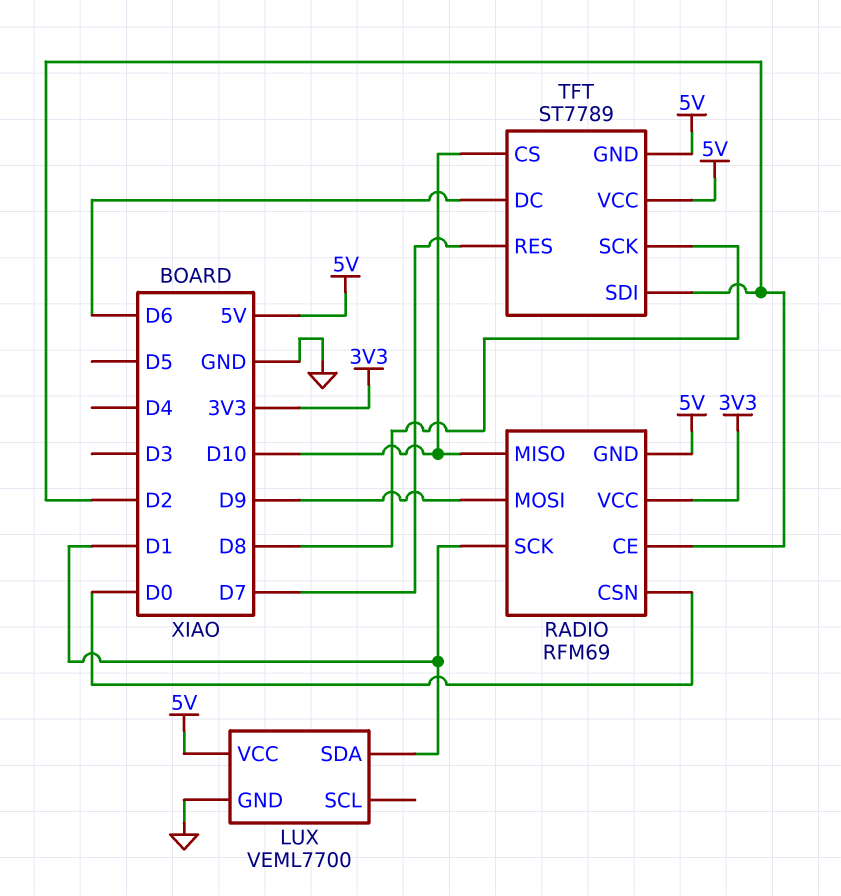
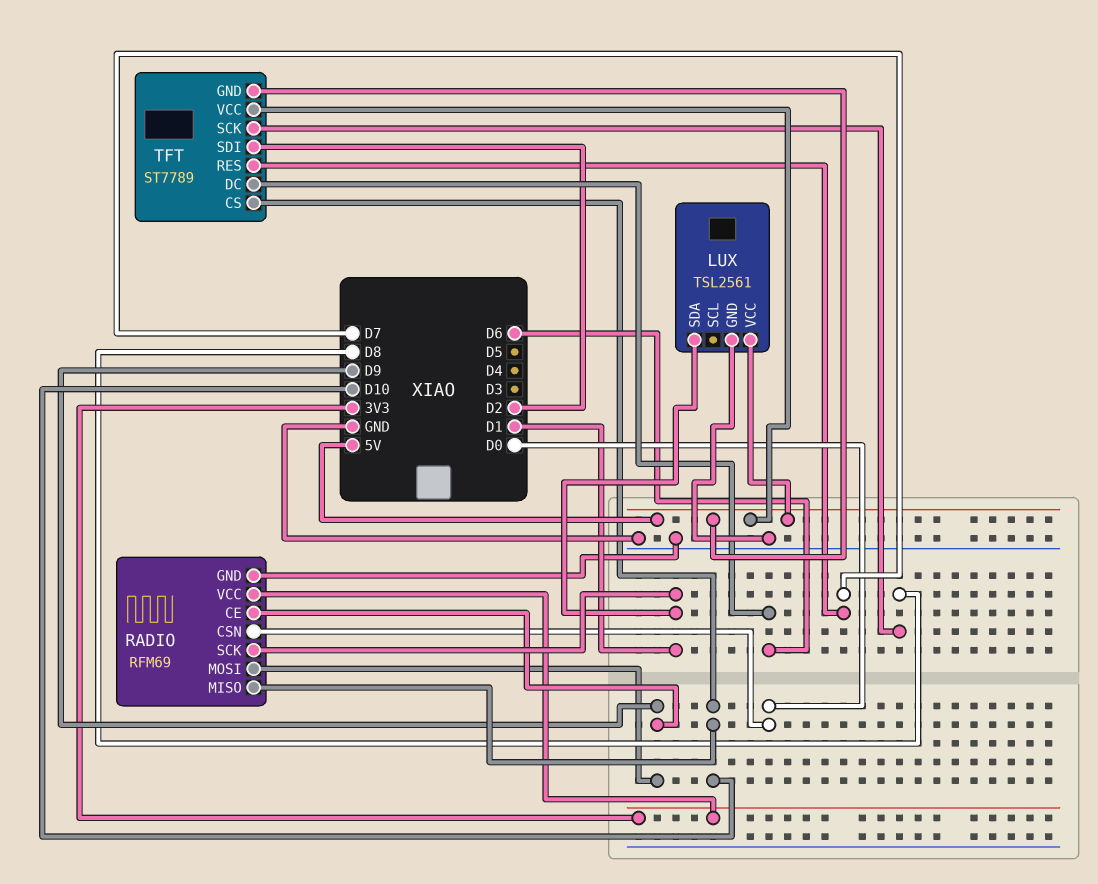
LUX: VEML7700 -> TSL2561
RADIO pin CE: D2 -> D9
RADIO pin GND: 5V -> GND

